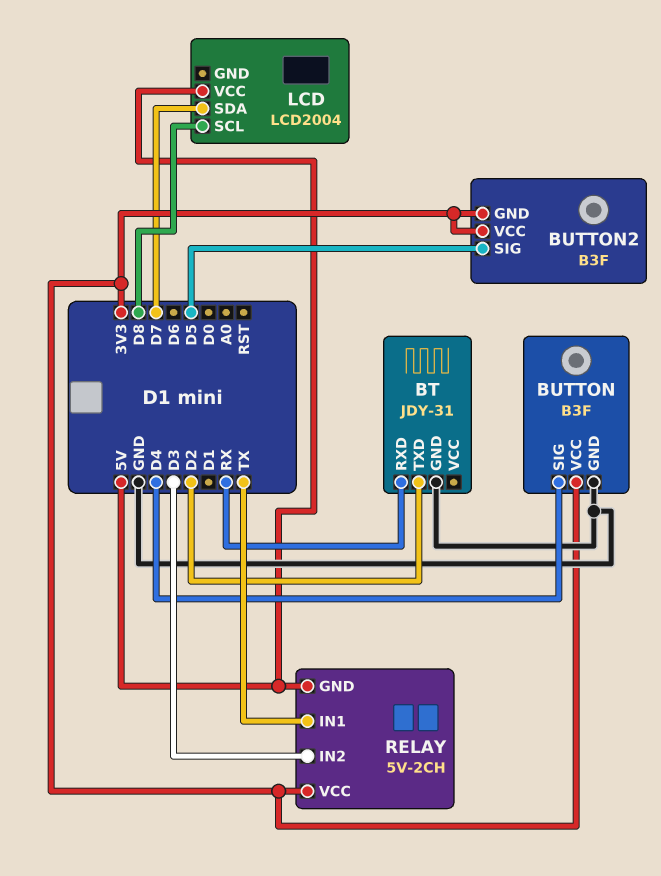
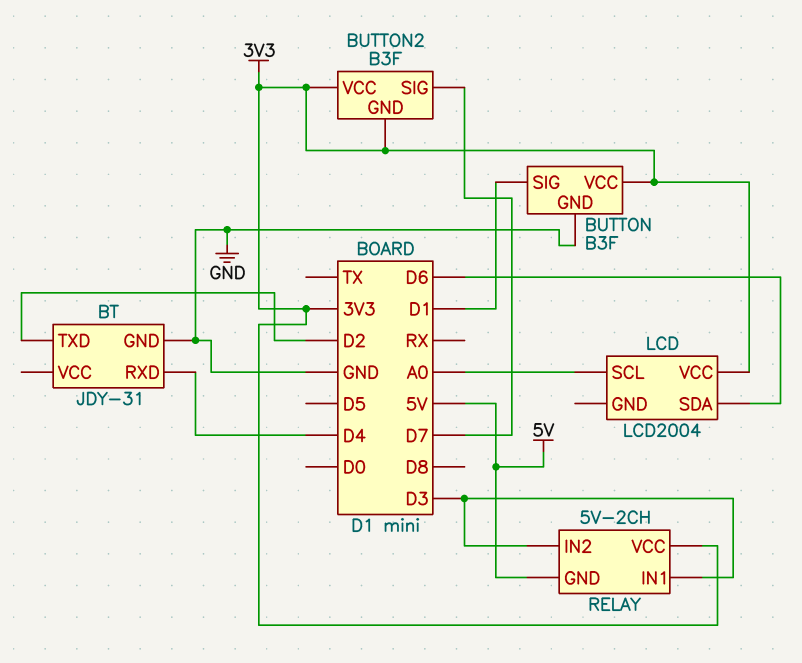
BT pin RXD: RX -> D4
BUTTON pin SIG: D4 -> D1
BUTTON2 pin SIG: D5 -> D7
LCD pin SCL: D8 -> A0
LCD pin SDA: D7 -> D6
LCD pin VCC: 5V -> 3V3
RELAY pin IN1: TX -> D3

